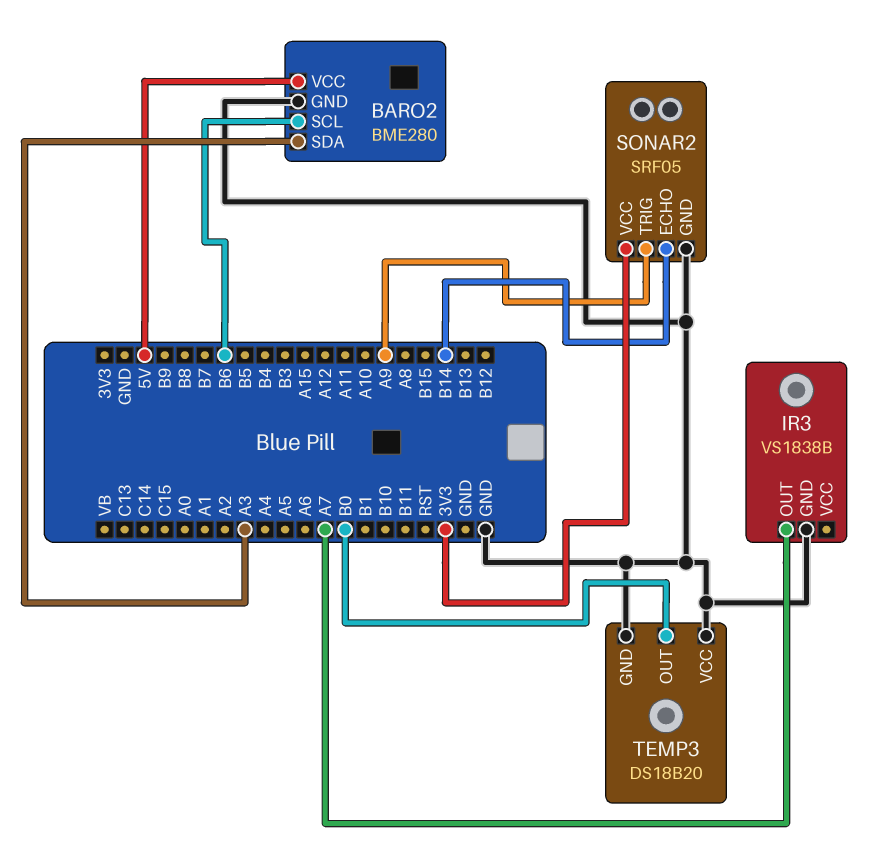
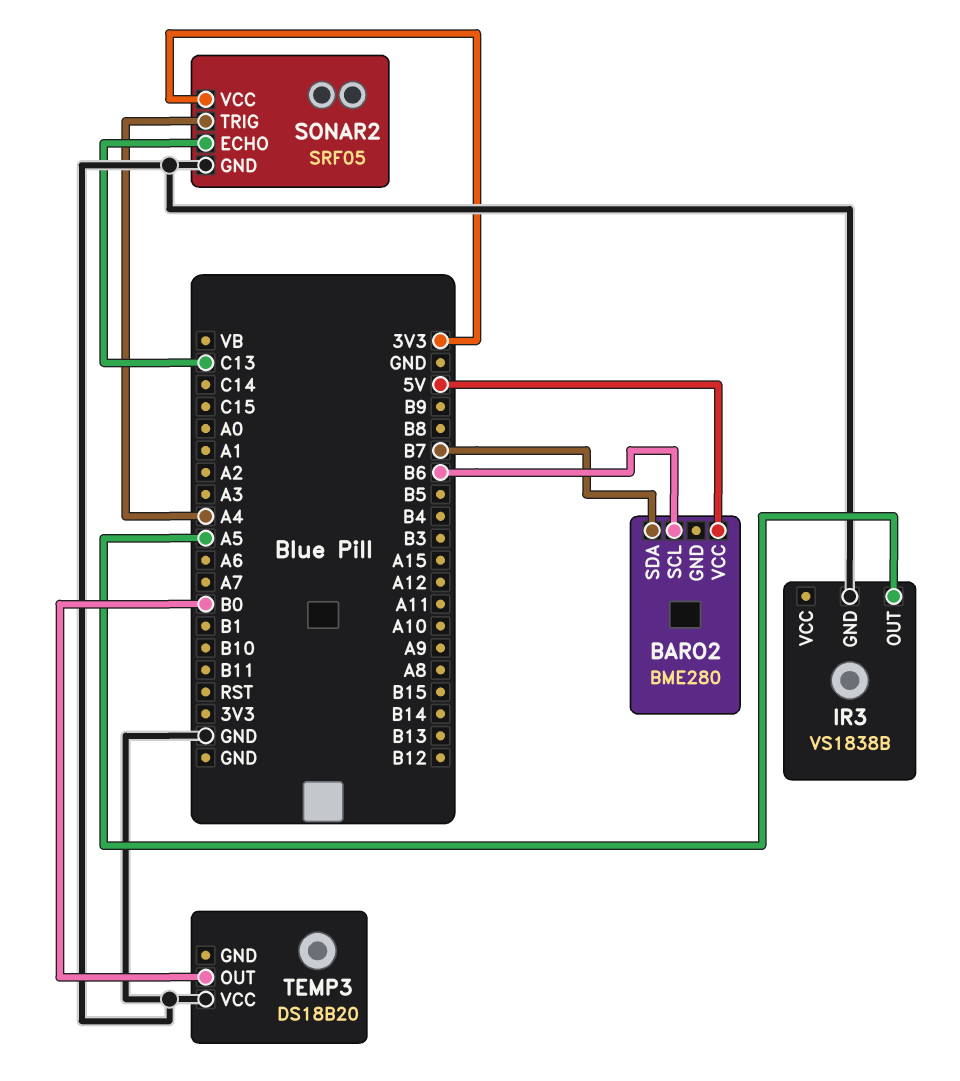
BARO2 pin GND: GND -> none
BARO2 pin SDA: A3 -> B7
IR3 pin OUT: A7 -> A5
SONAR2 pin ECHO: B14 -> C13
SONAR2 pin TRIG: A9 -> A4
TEMP3 pin GND: GND -> none

